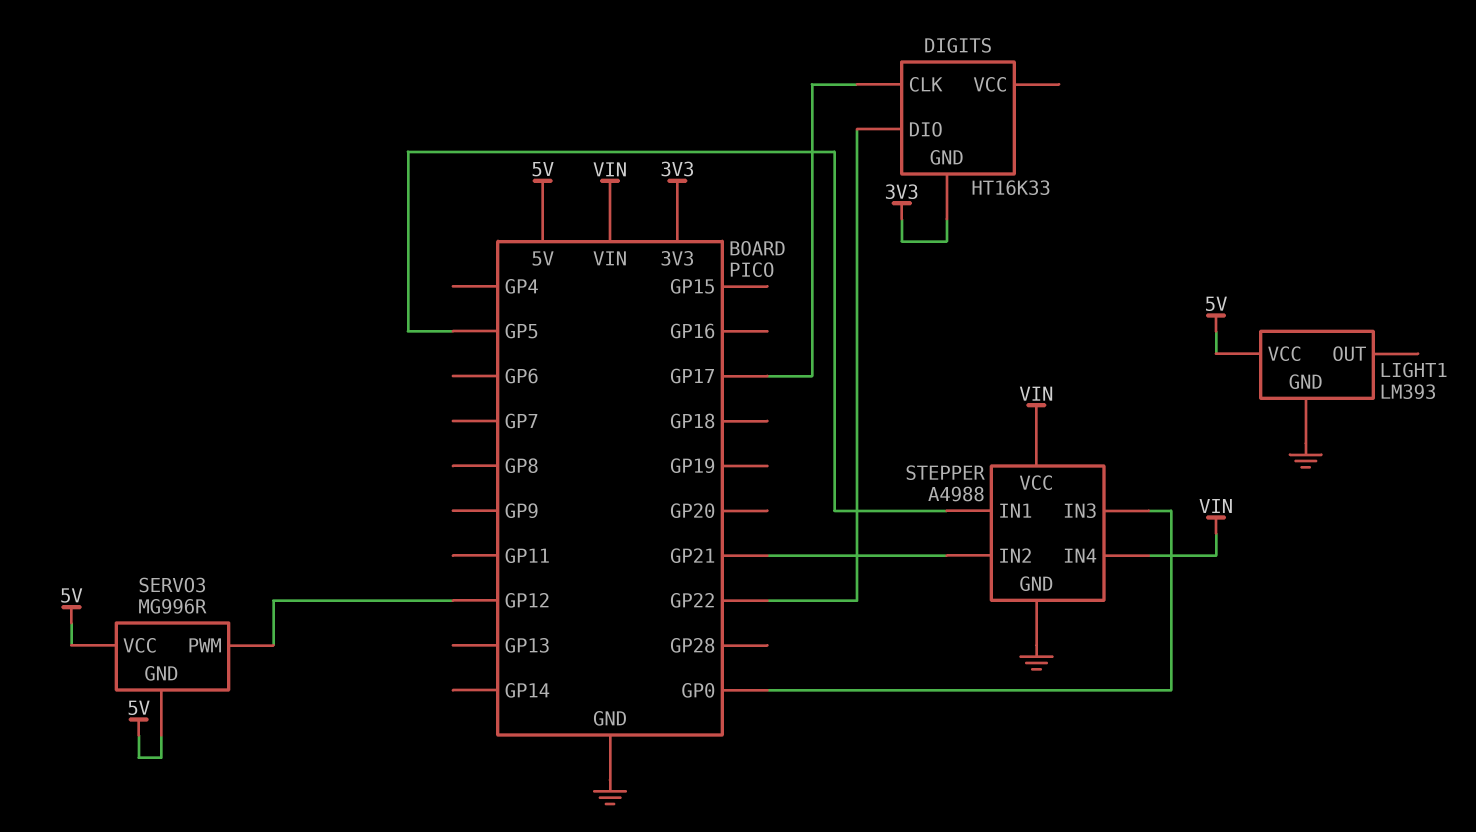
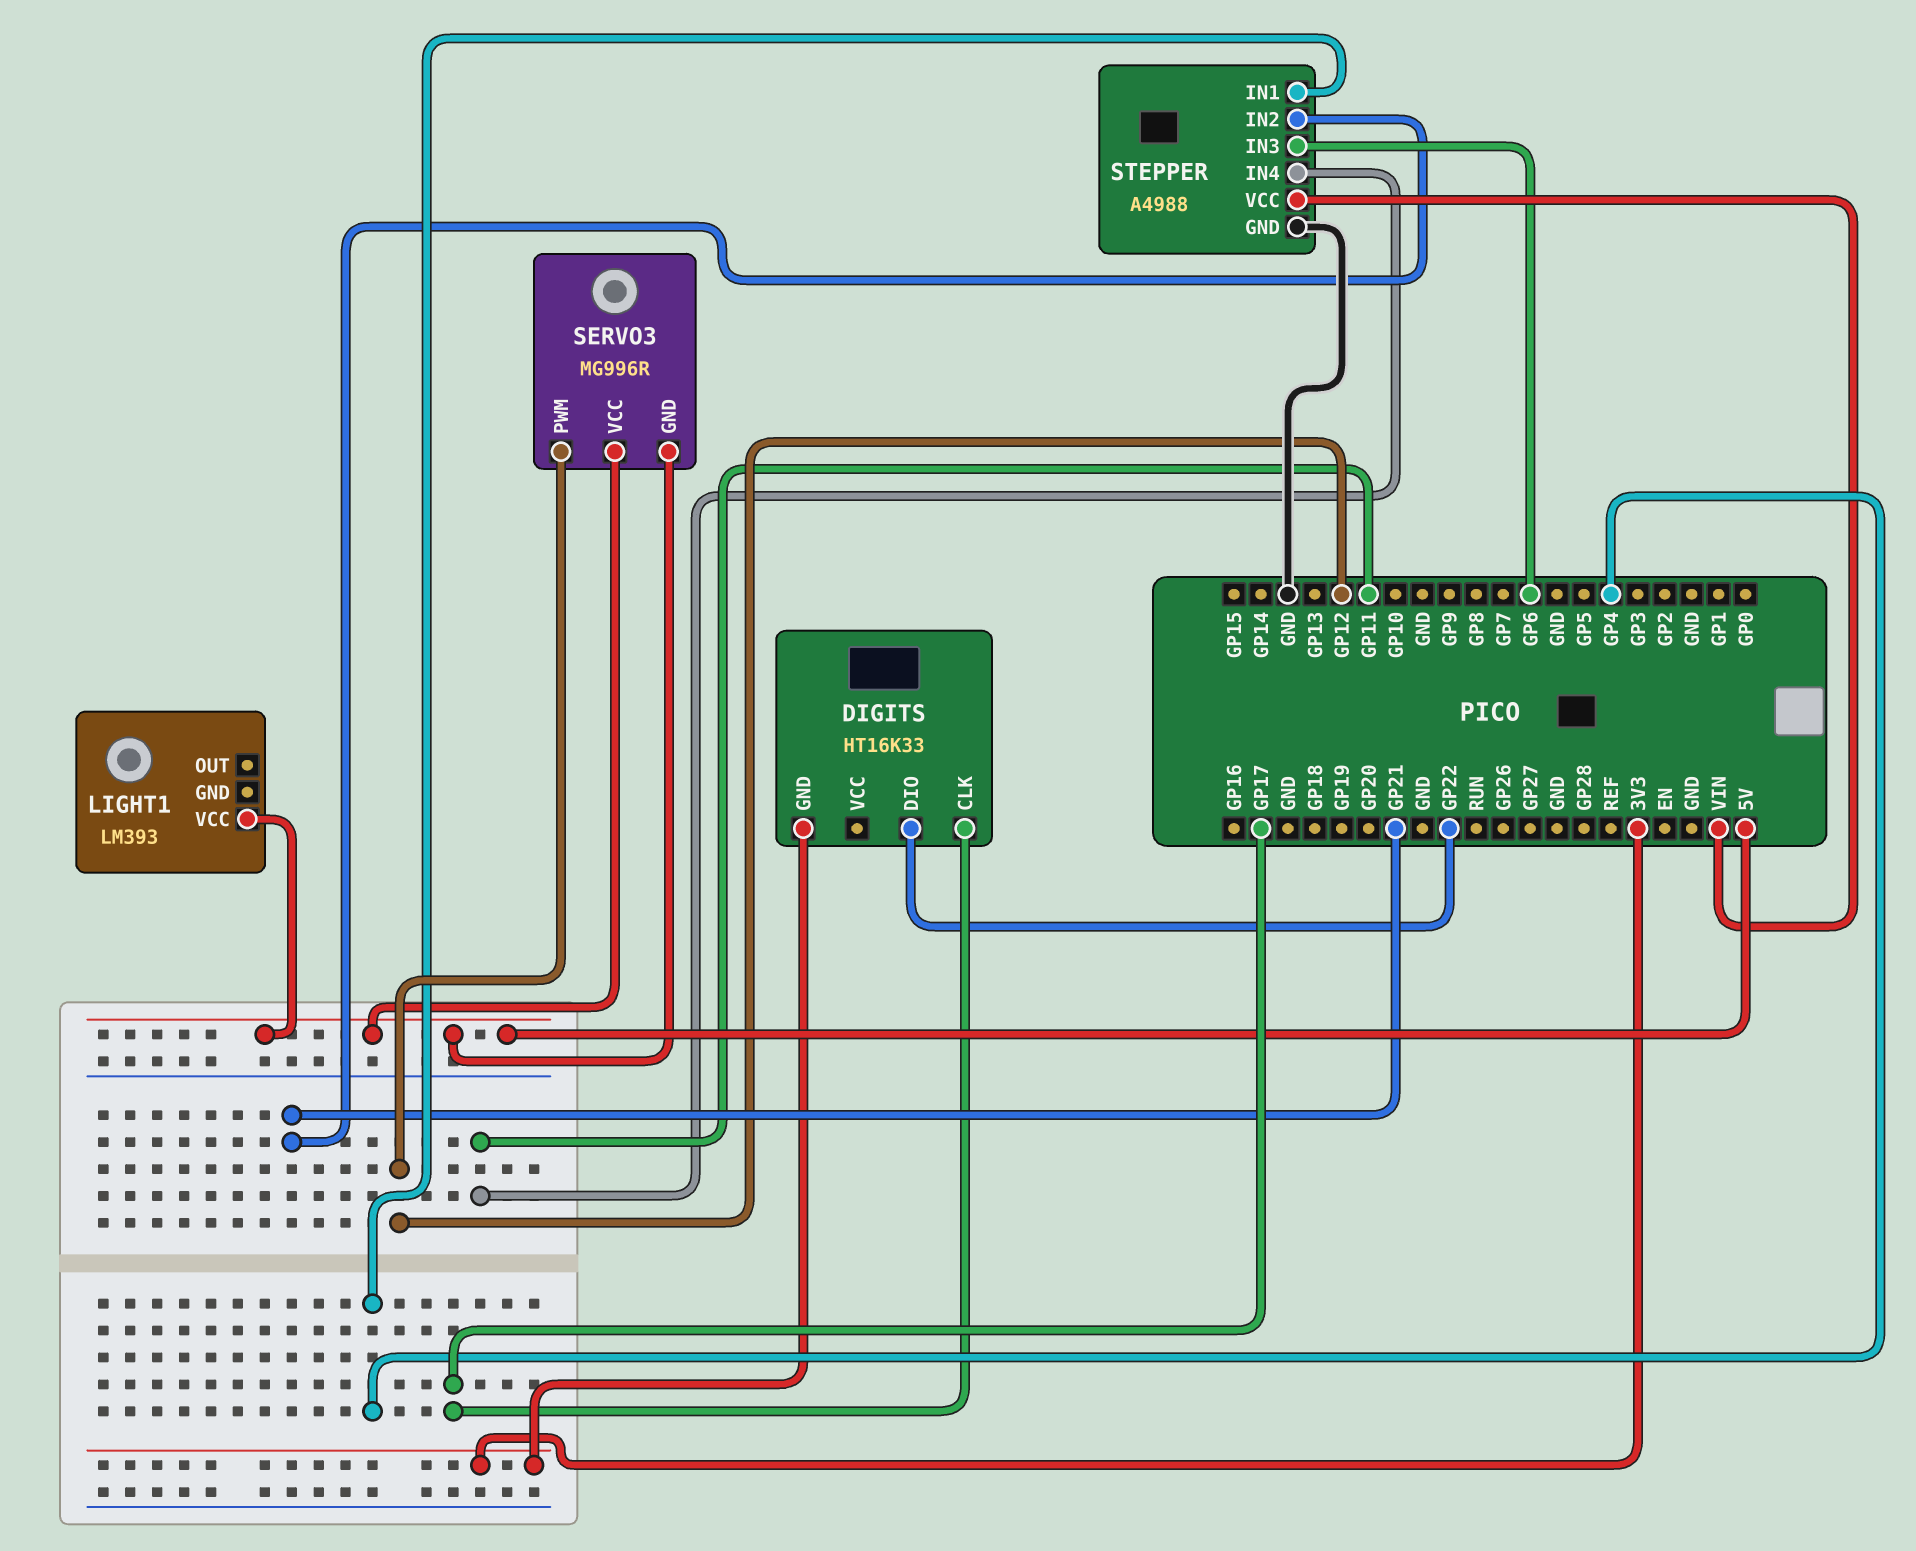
LIGHT1 pin GND: GND -> none
STEPPER pin IN1: GP5 -> GP4
STEPPER pin IN3: GP0 -> GP6
STEPPER pin IN4: VIN -> GP11

